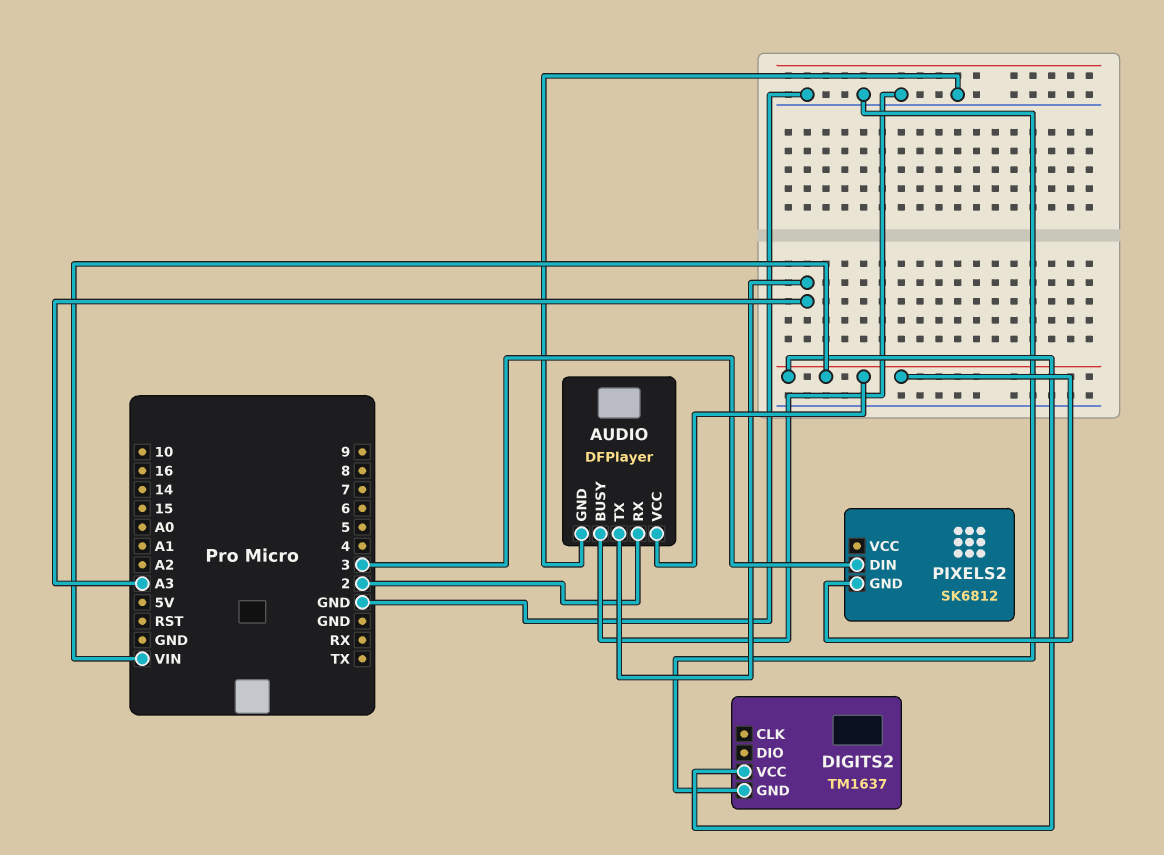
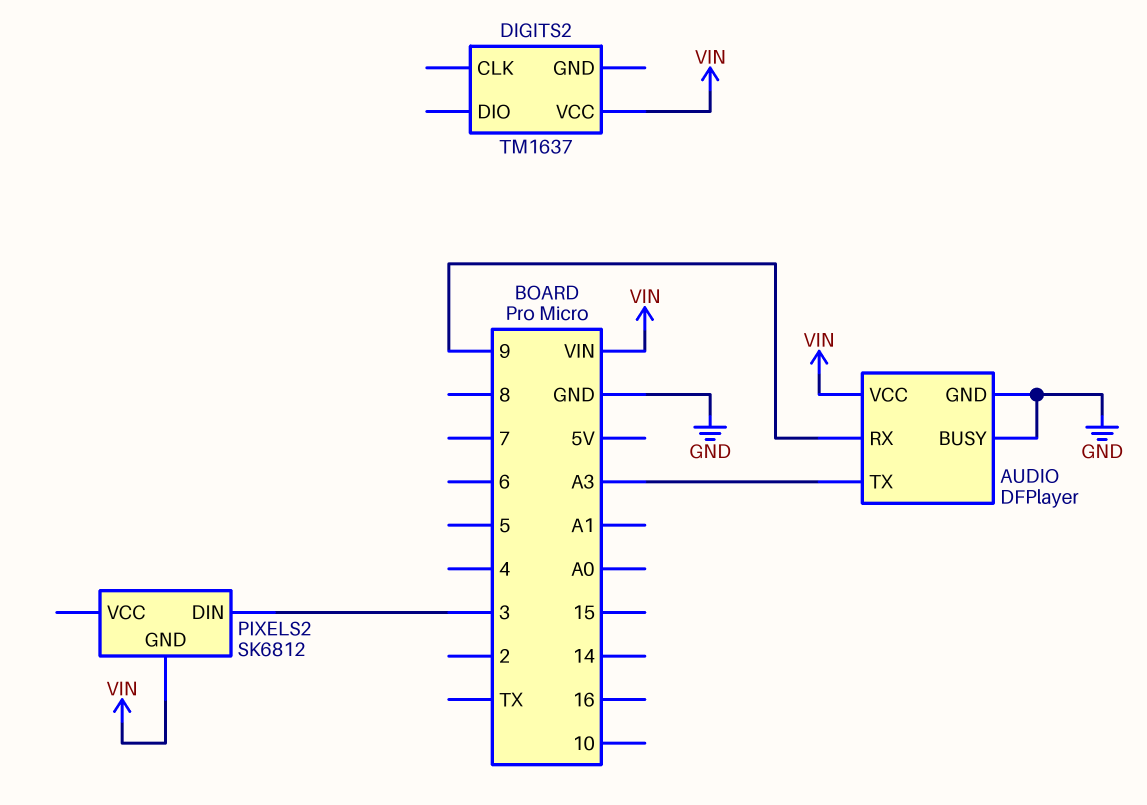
AUDIO pin RX: 2 -> 9
DIGITS2 pin GND: GND -> none

